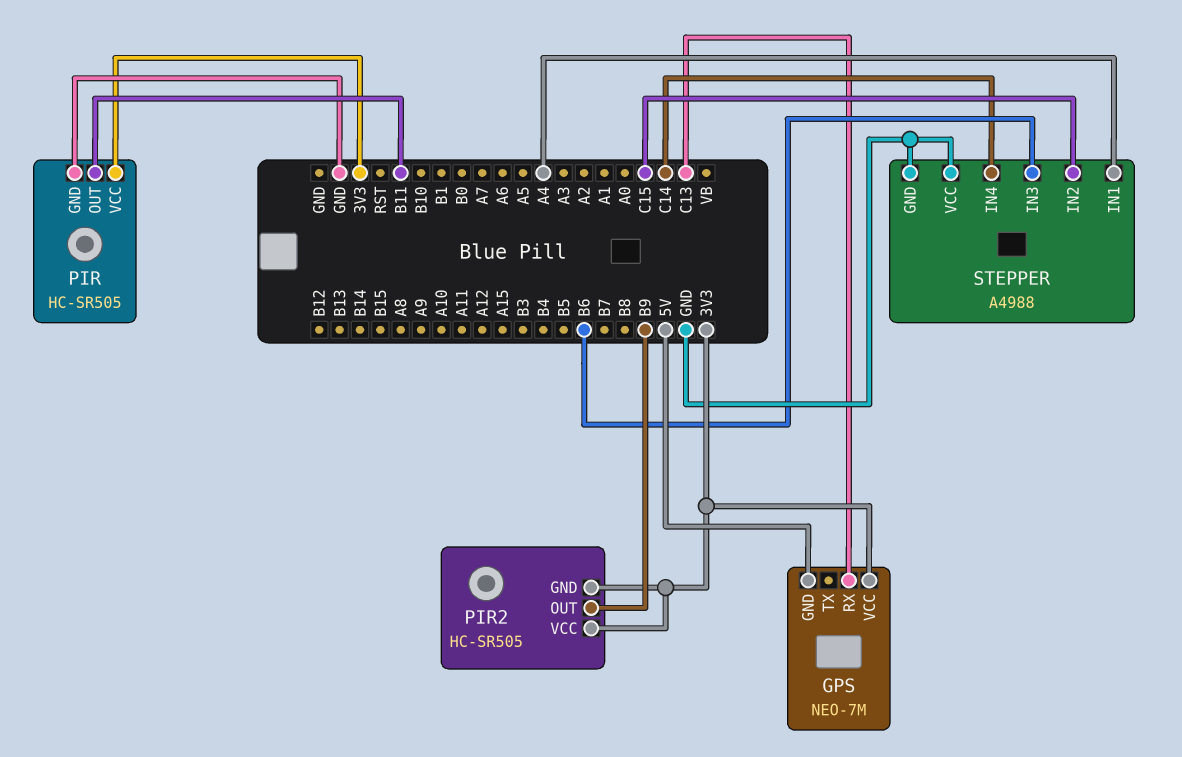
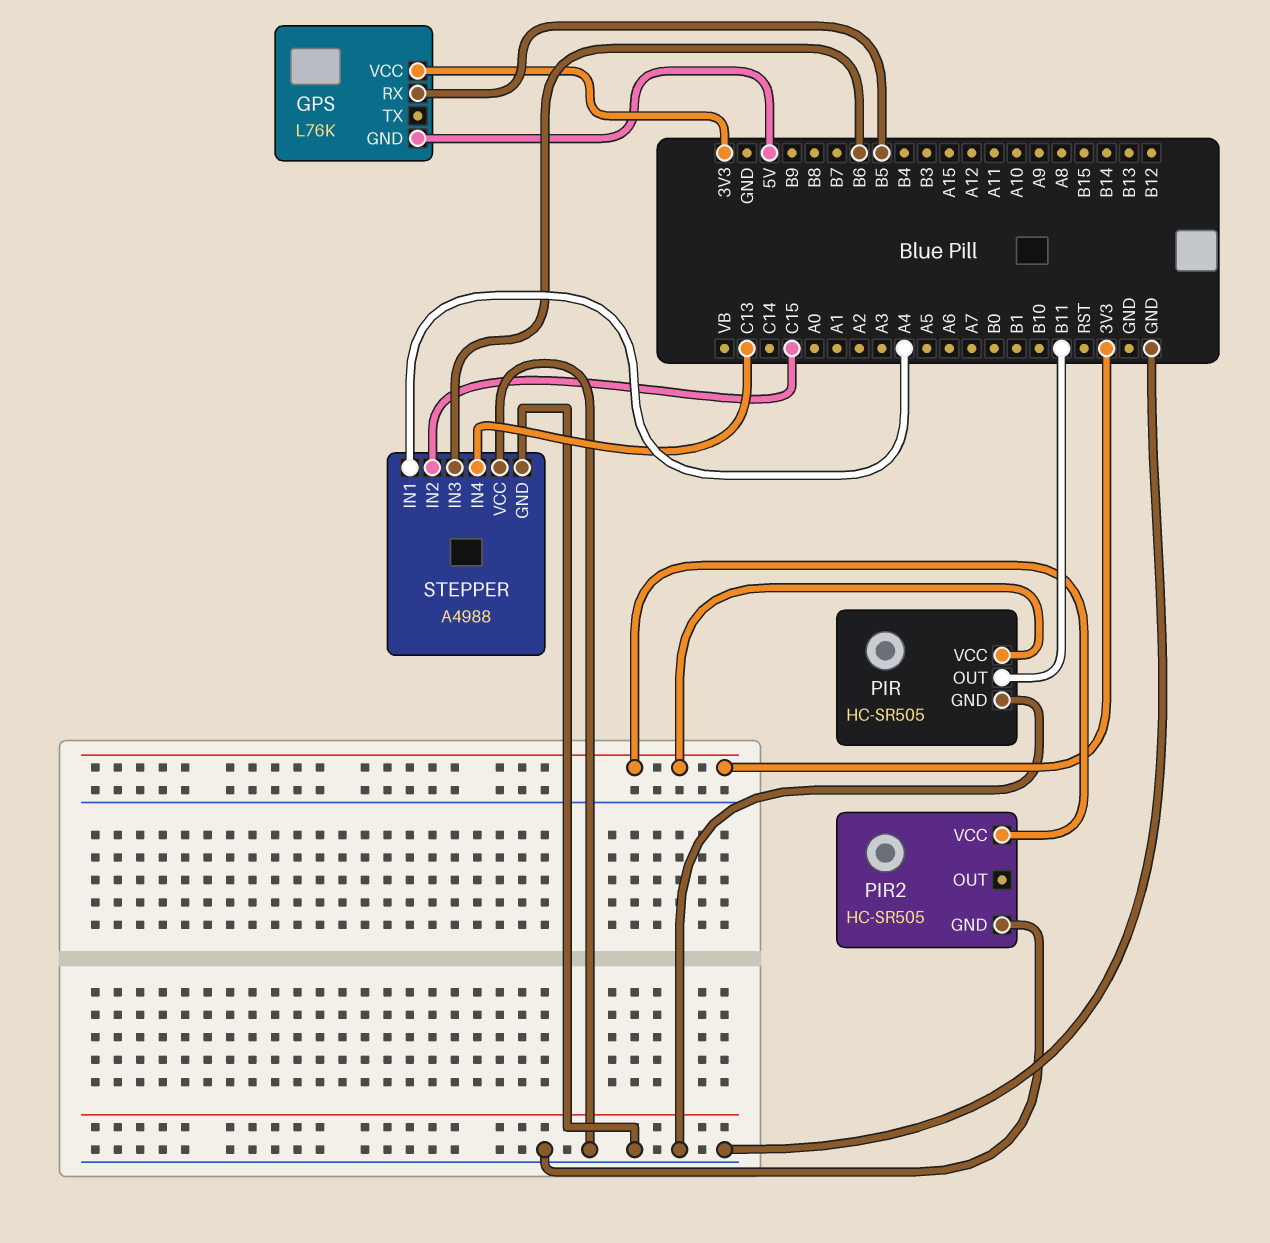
GPS: NEO-7M -> L76K
GPS pin RX: C13 -> B5
PIR2 pin GND: 3V3 -> GND
PIR2 pin OUT: B9 -> none
STEPPER pin IN4: C14 -> C13

